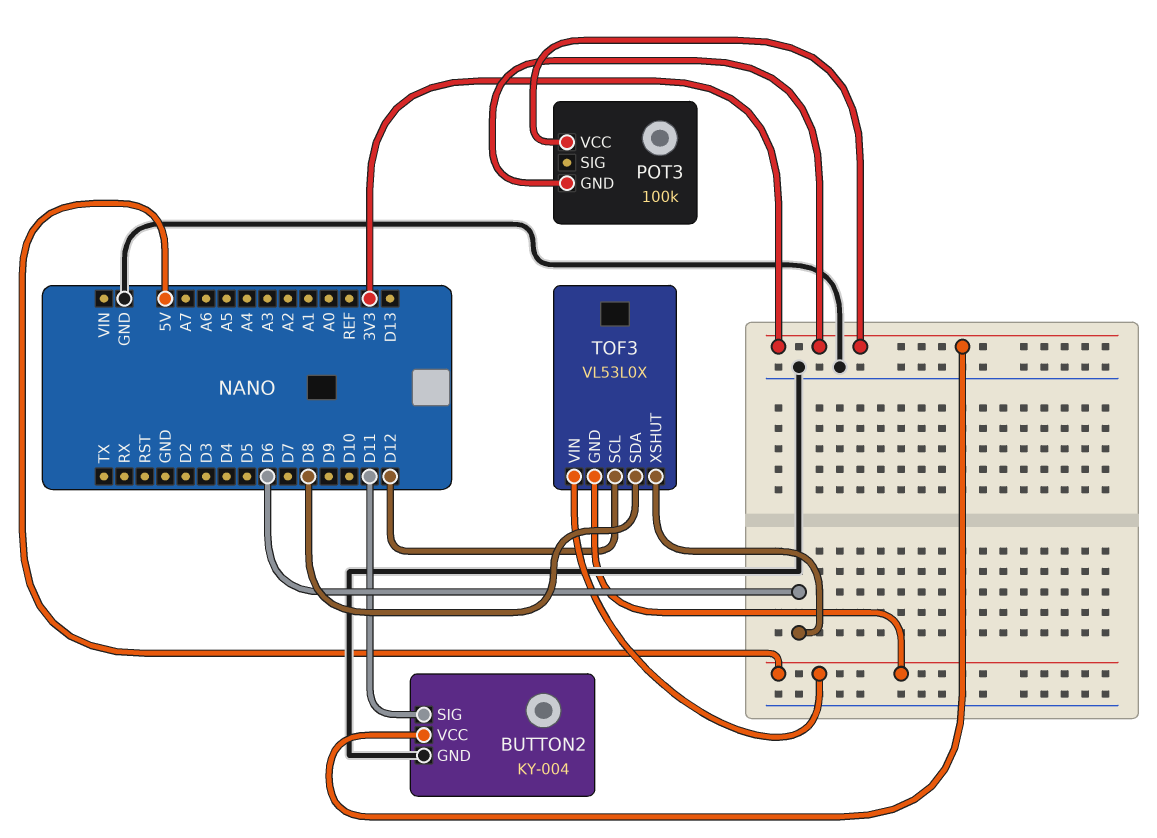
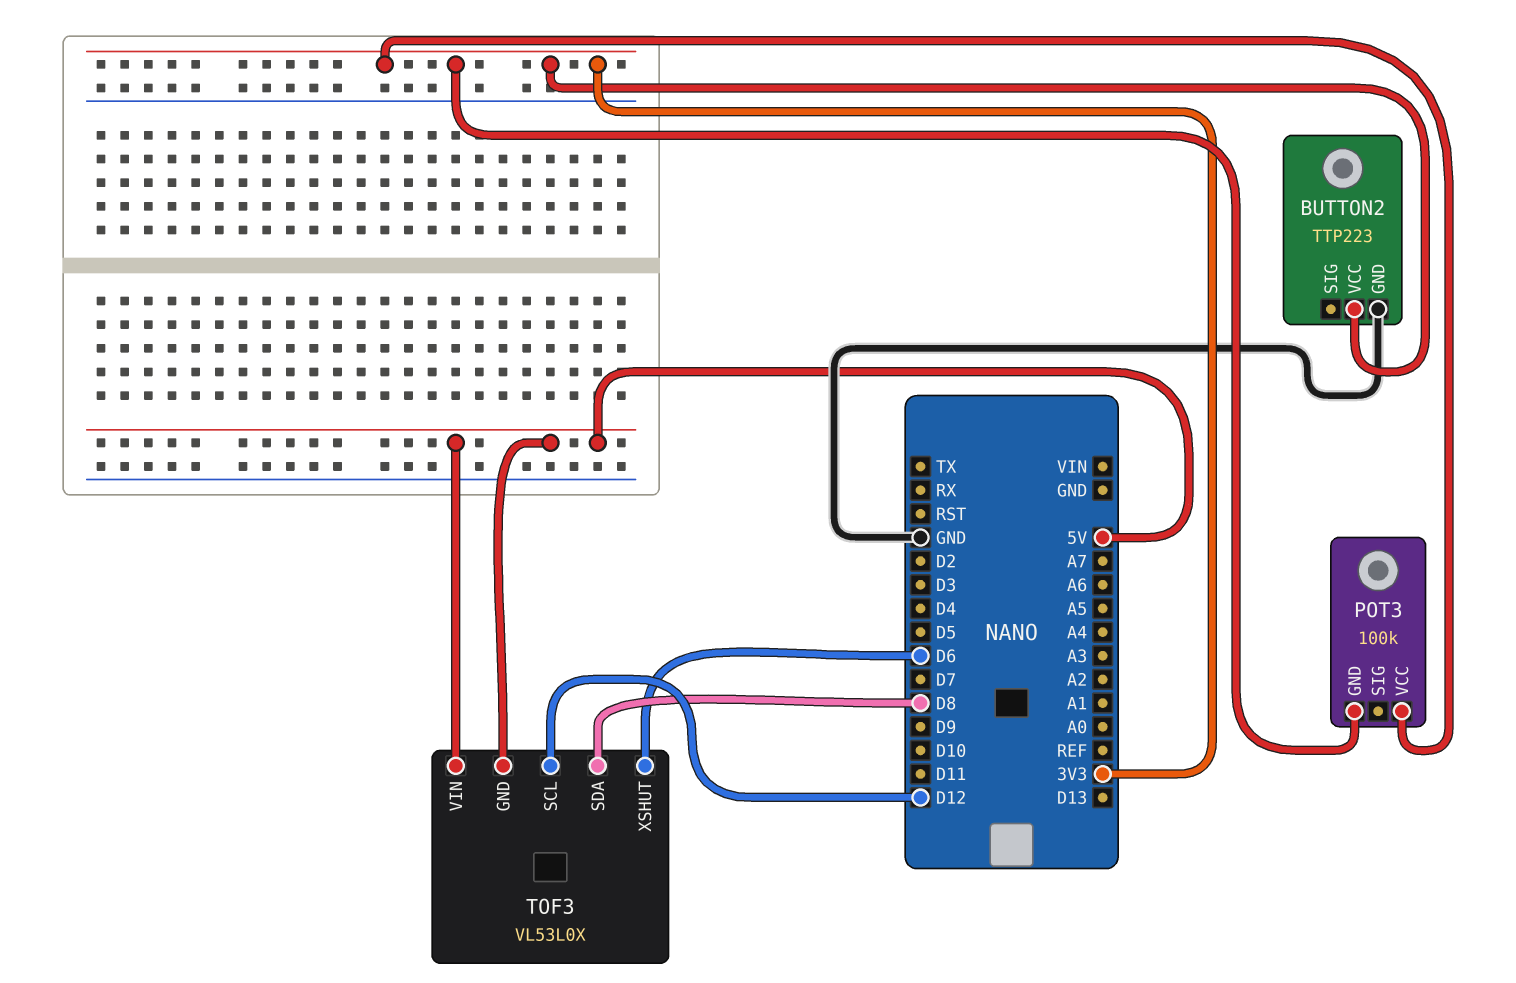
BUTTON2: KY-004 -> TTP223
BUTTON2 pin SIG: D11 -> none

